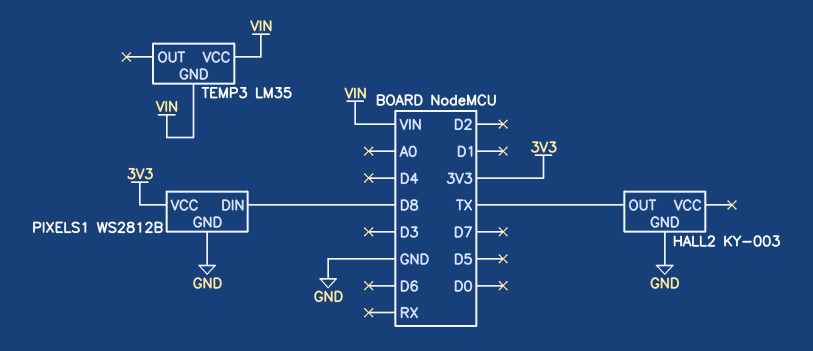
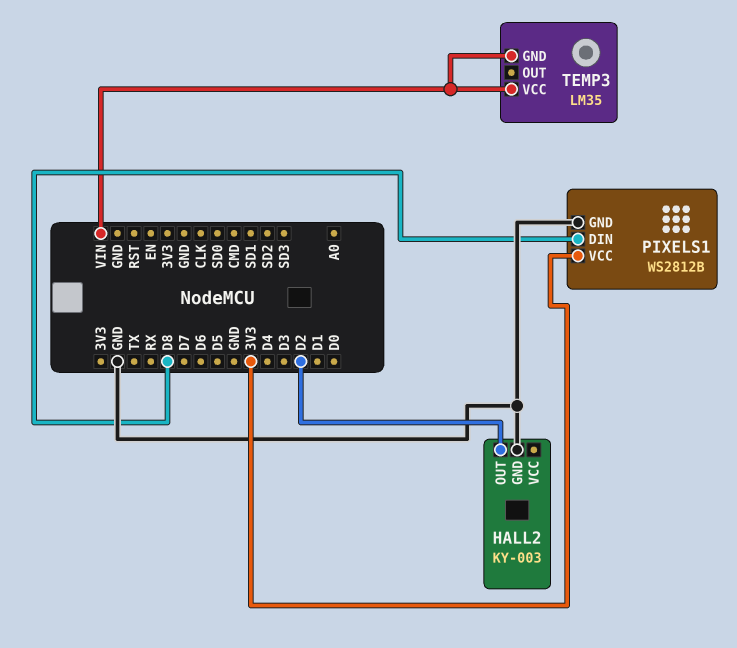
HALL2 pin OUT: TX -> D2

